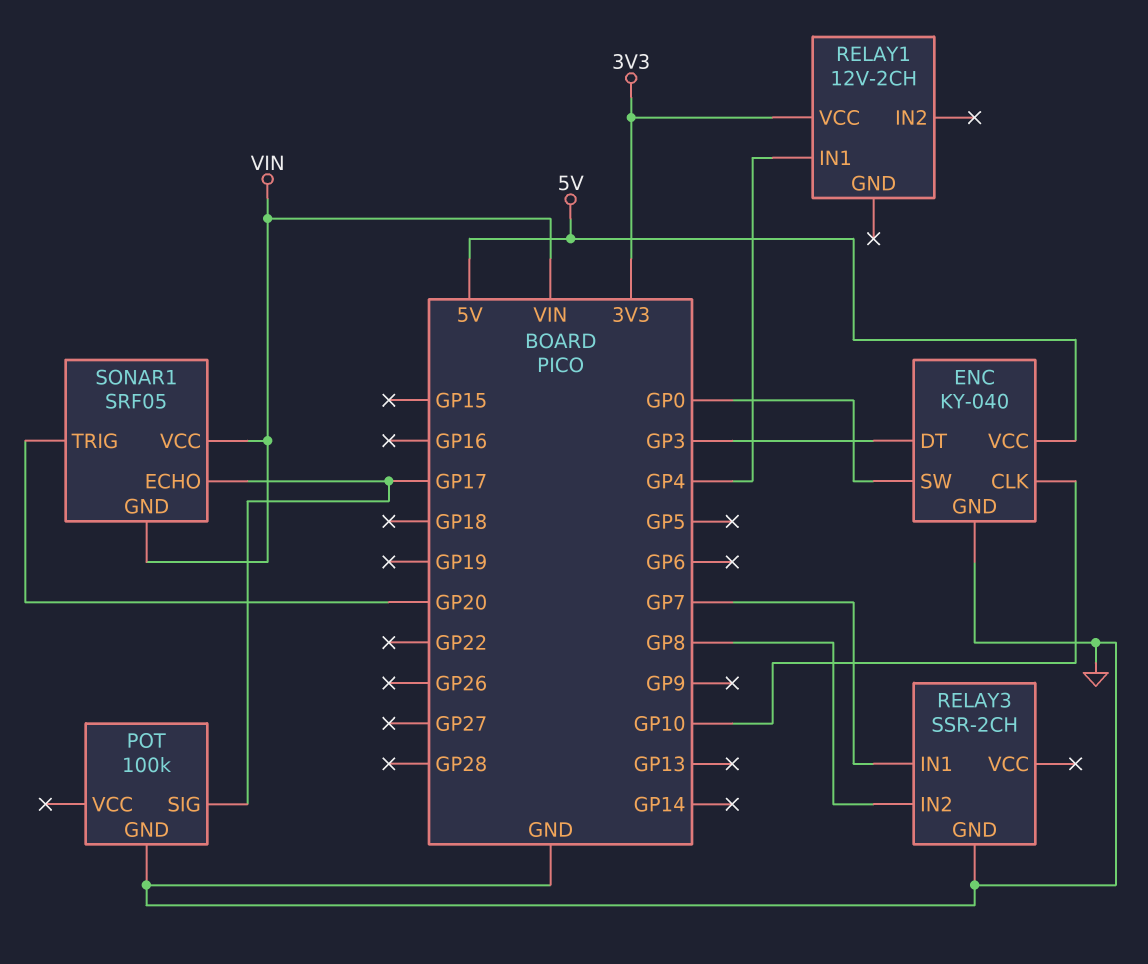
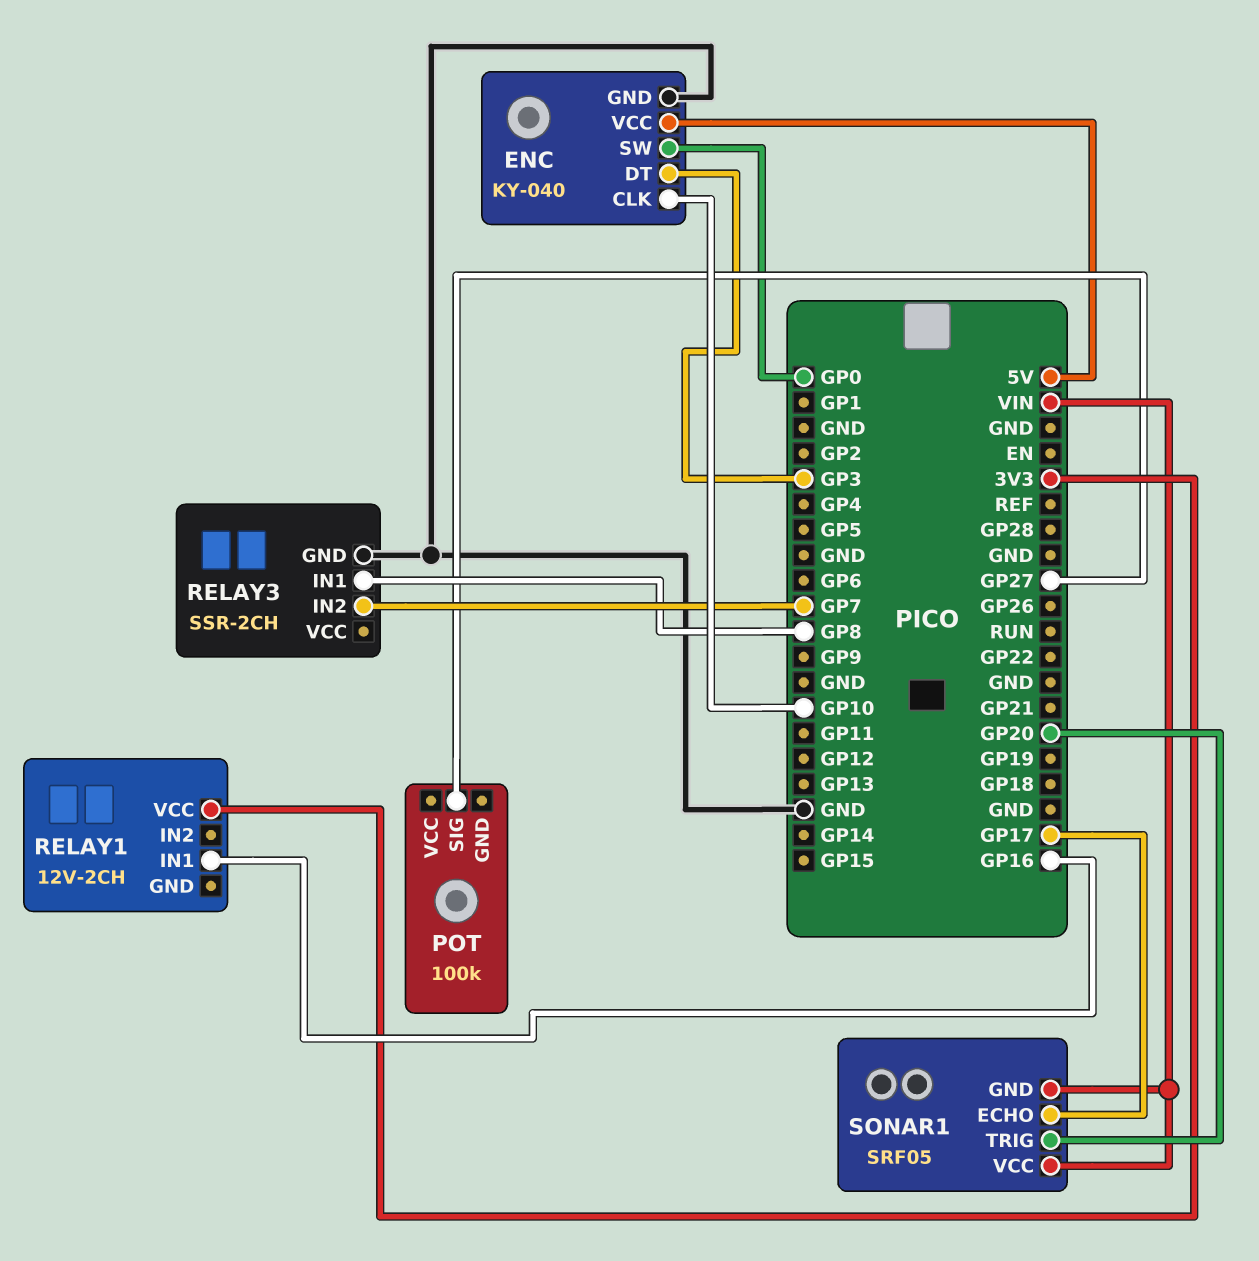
POT pin GND: GND -> none
POT pin SIG: GP17 -> GP27
RELAY1 pin IN1: GP4 -> GP16
RELAY3 pin IN1: GP7 -> GP8
RELAY3 pin IN2: GP8 -> GP7

